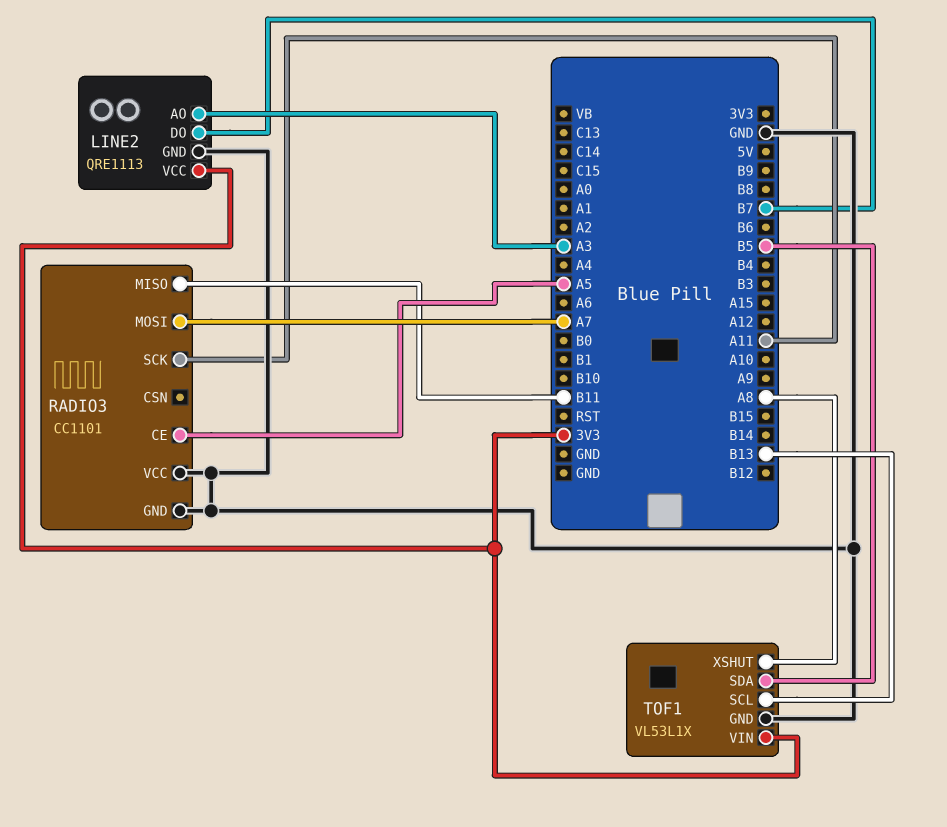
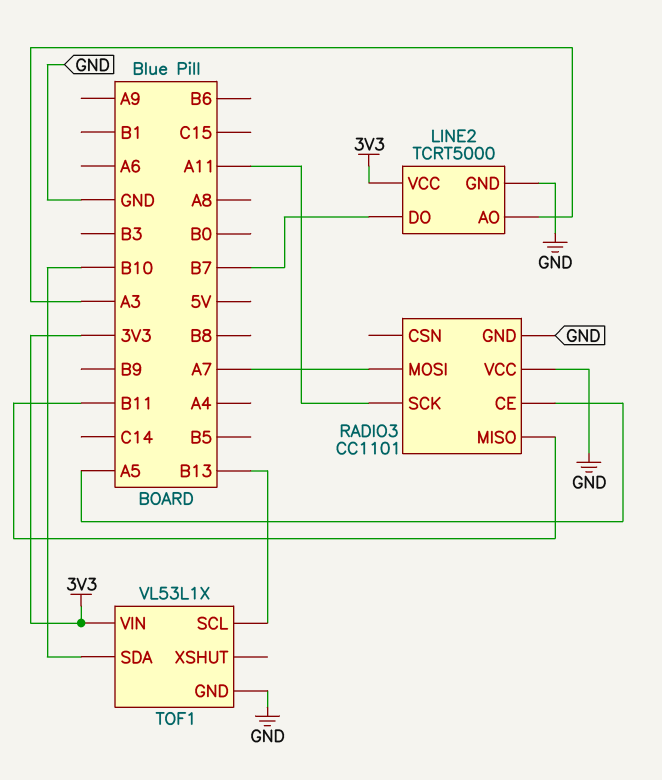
LINE2: QRE1113 -> TCRT5000
TOF1 pin SDA: B5 -> B10
TOF1 pin XSHUT: A8 -> none

